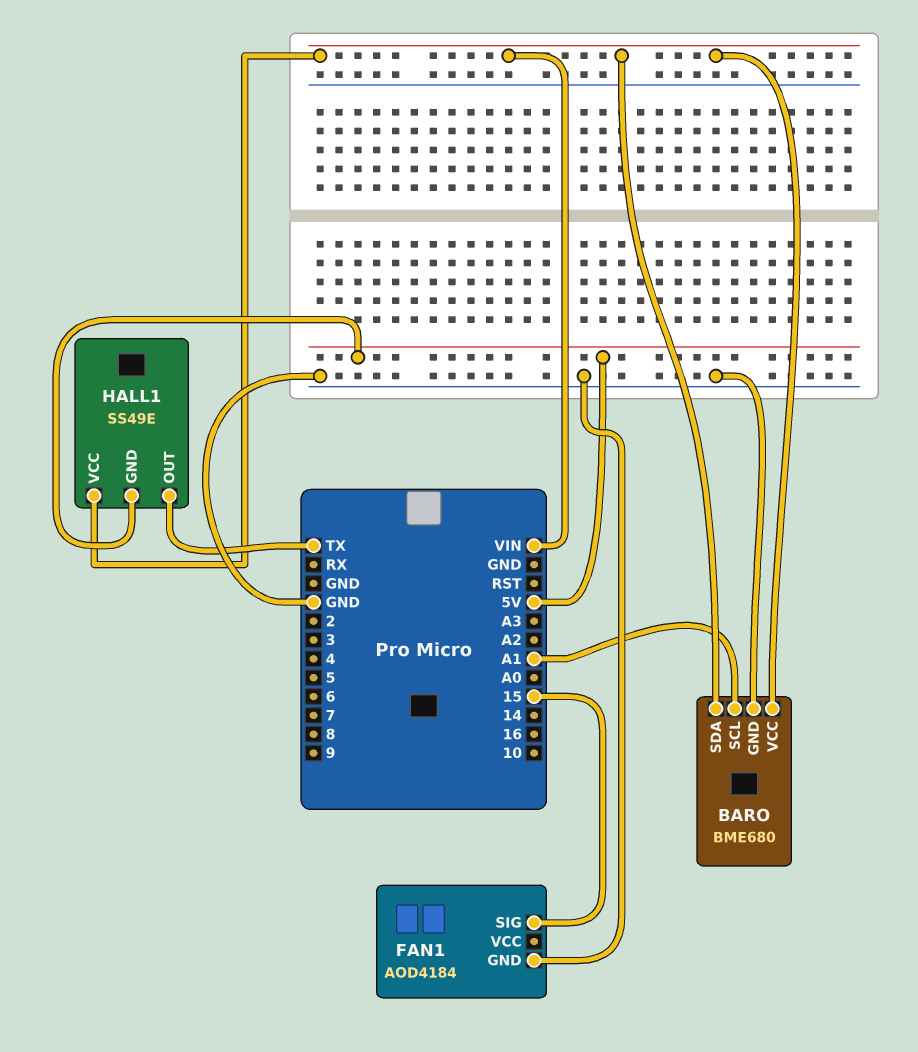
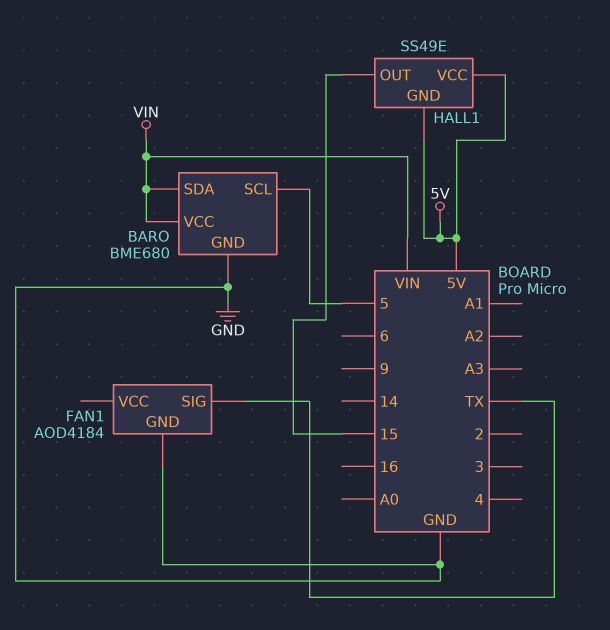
BARO pin SCL: A1 -> 5
FAN1 pin SIG: 15 -> TX
HALL1 pin OUT: TX -> 15
HALL1 pin VCC: VIN -> 5V

